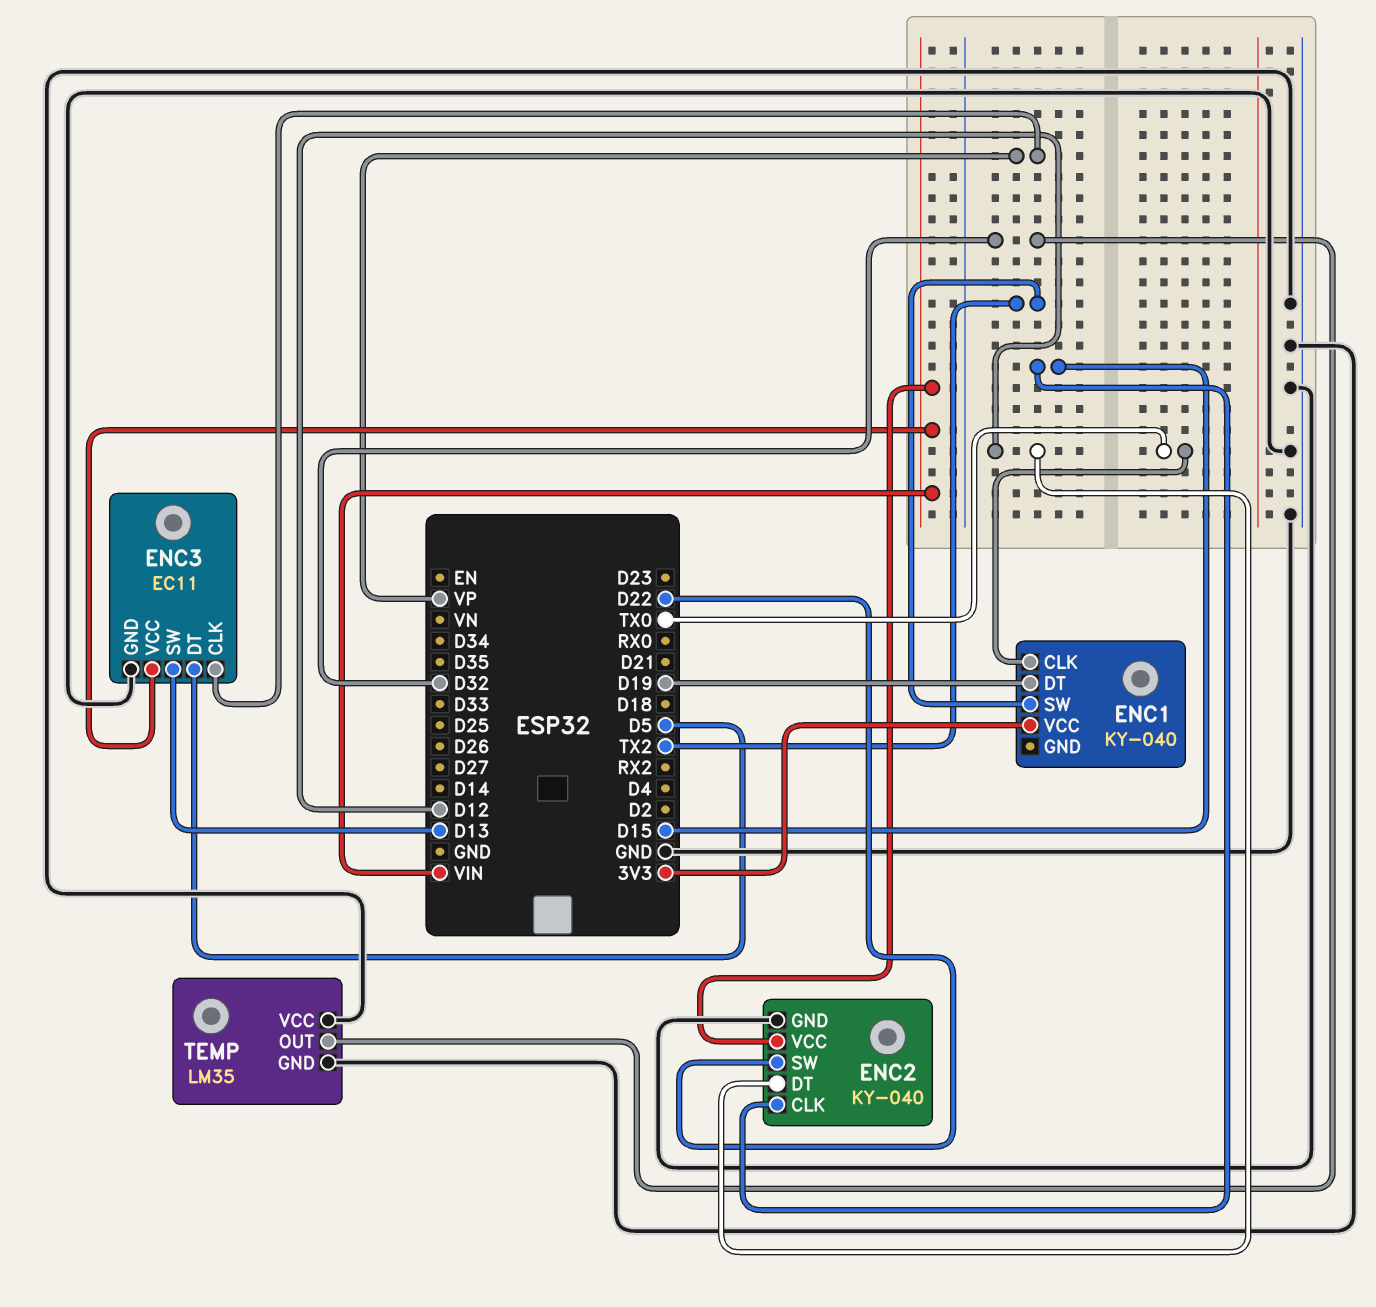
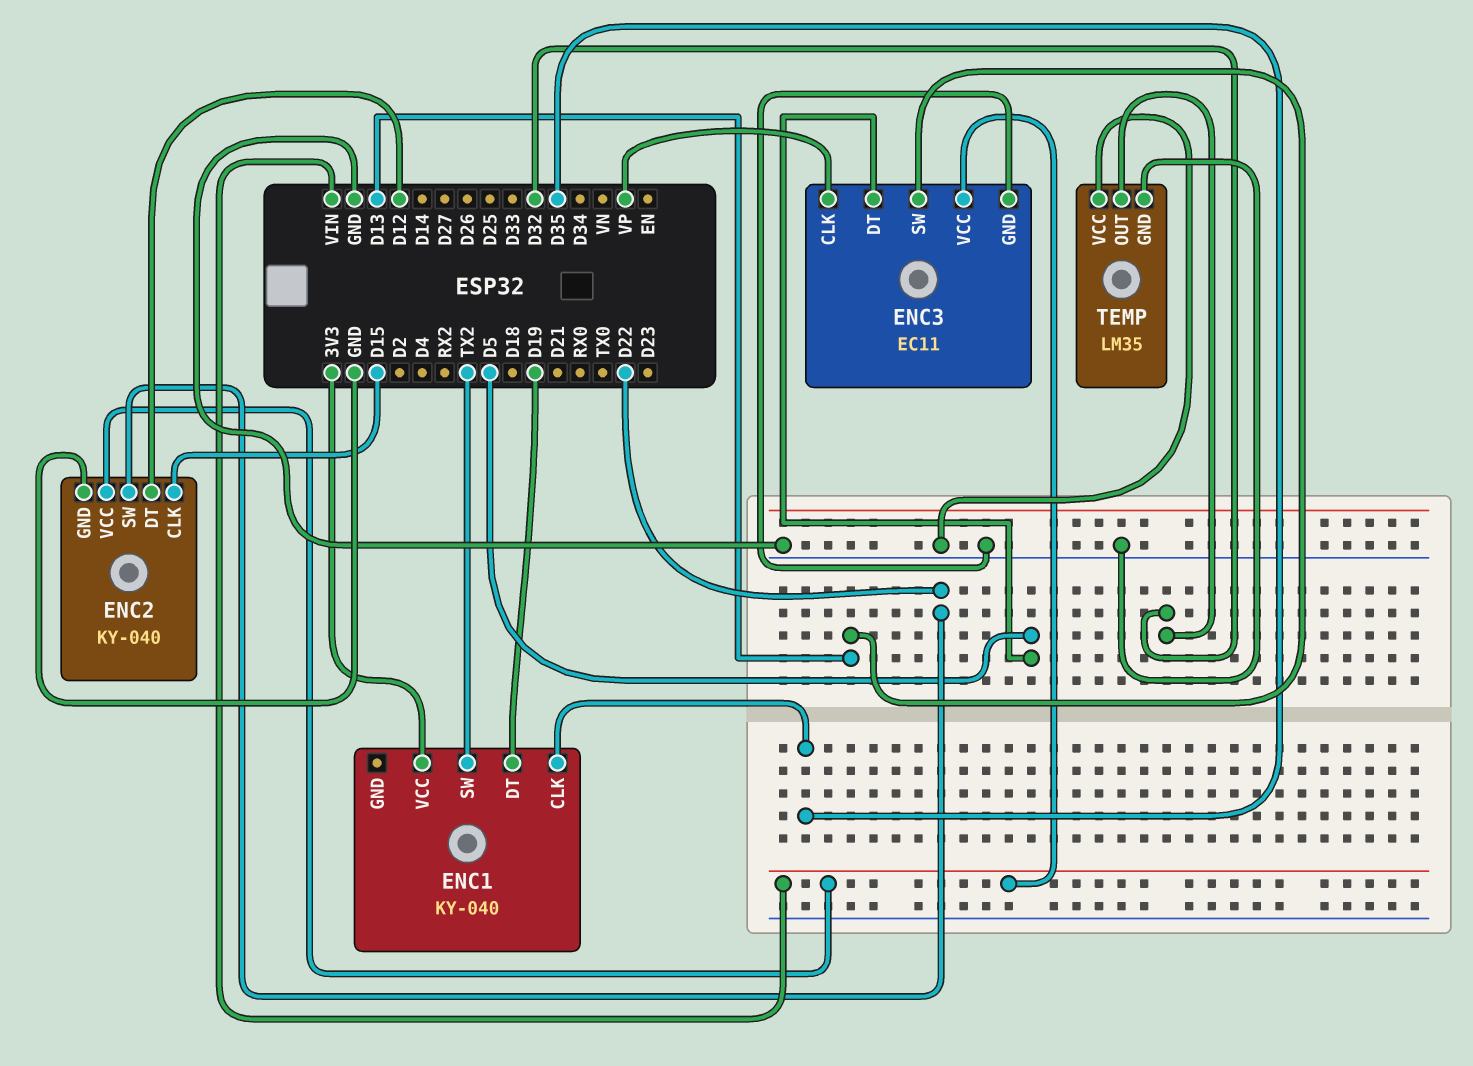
ENC1 pin CLK: TX0 -> D35

